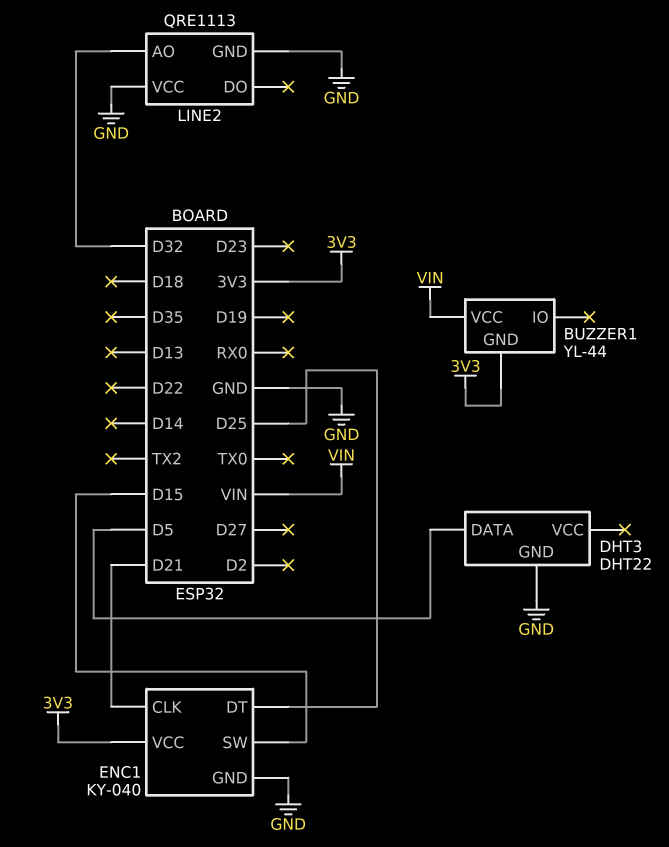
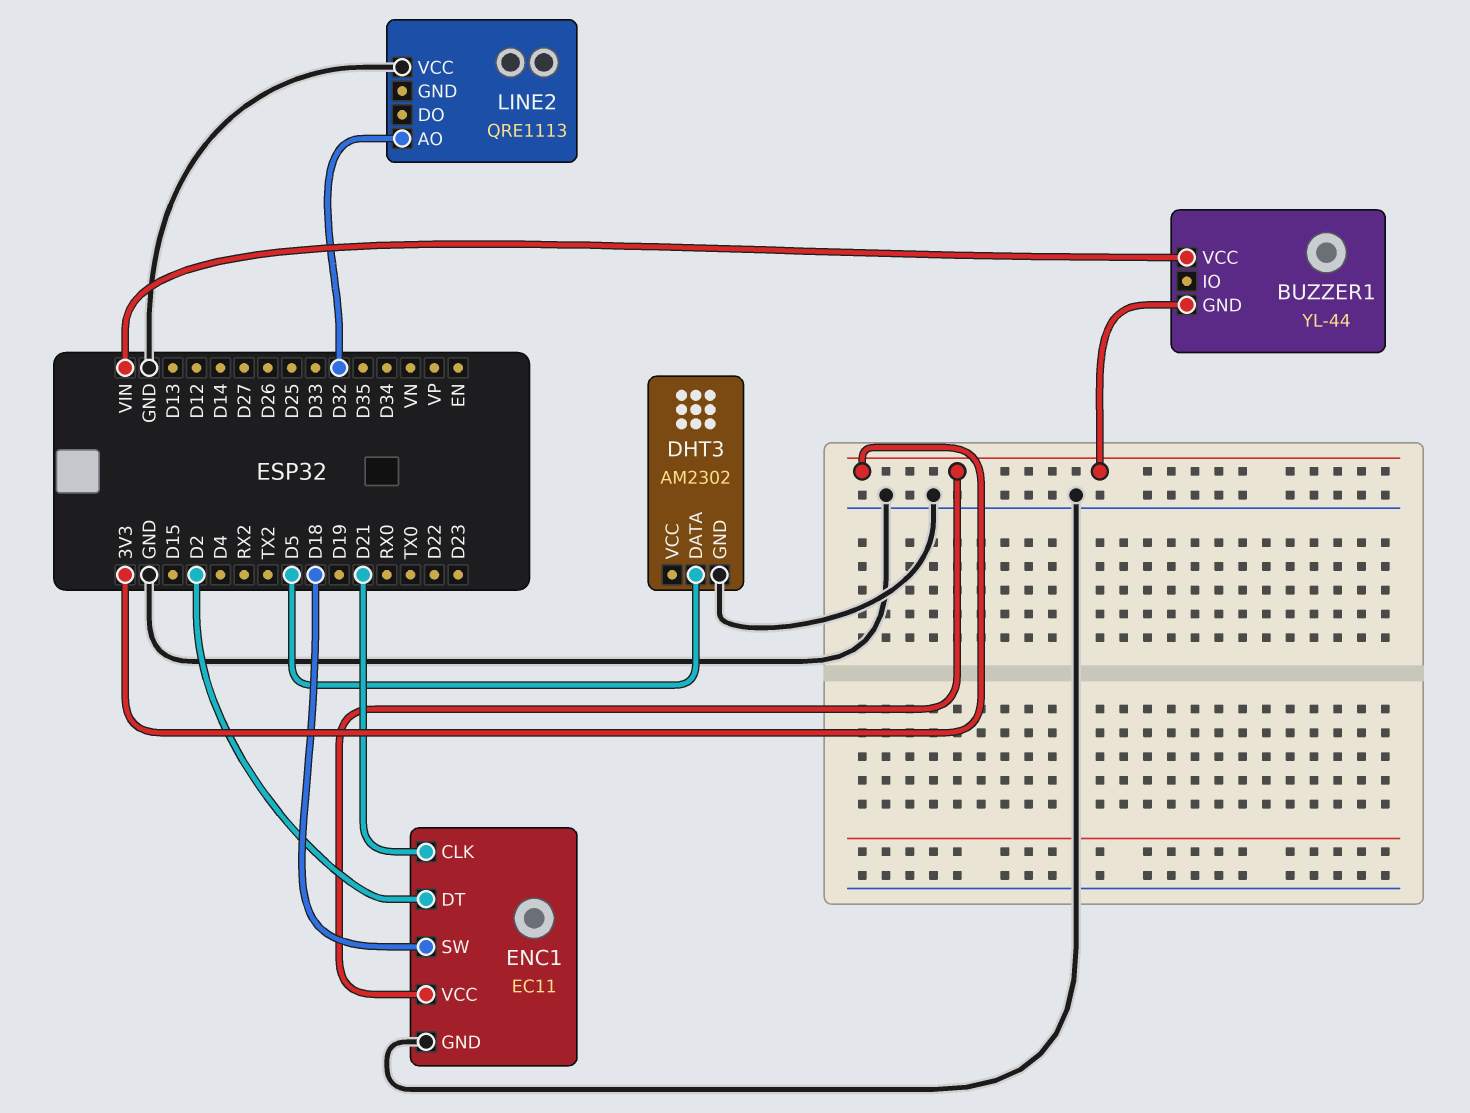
DHT3: DHT22 -> AM2302
ENC1: KY-040 -> EC11
ENC1 pin DT: D25 -> D2
ENC1 pin SW: D15 -> D18
LINE2 pin GND: GND -> none

